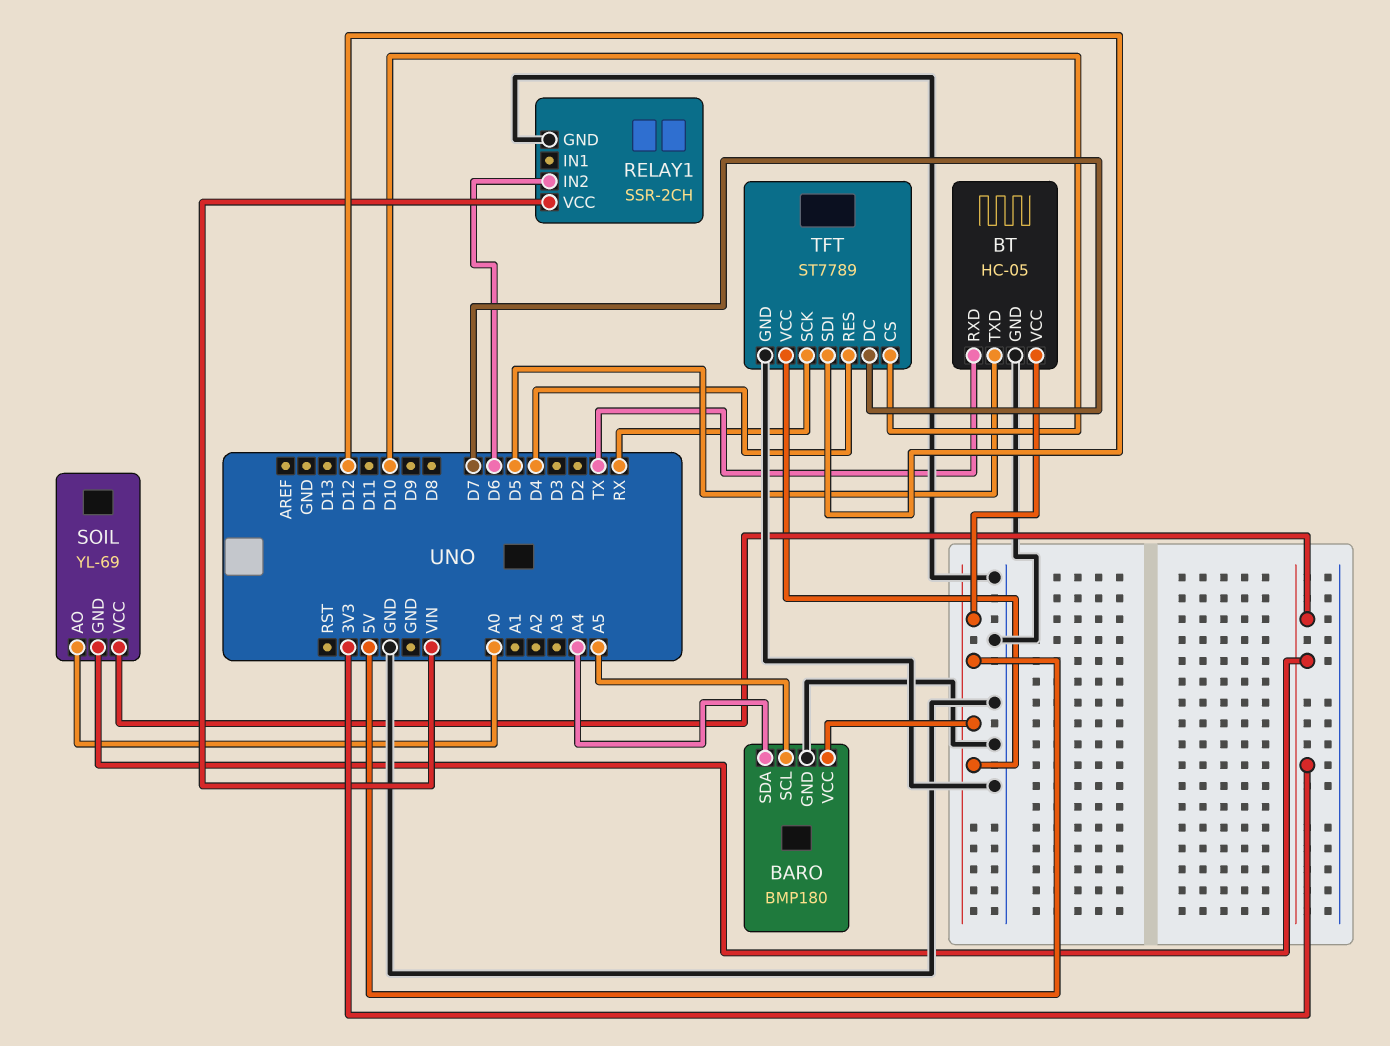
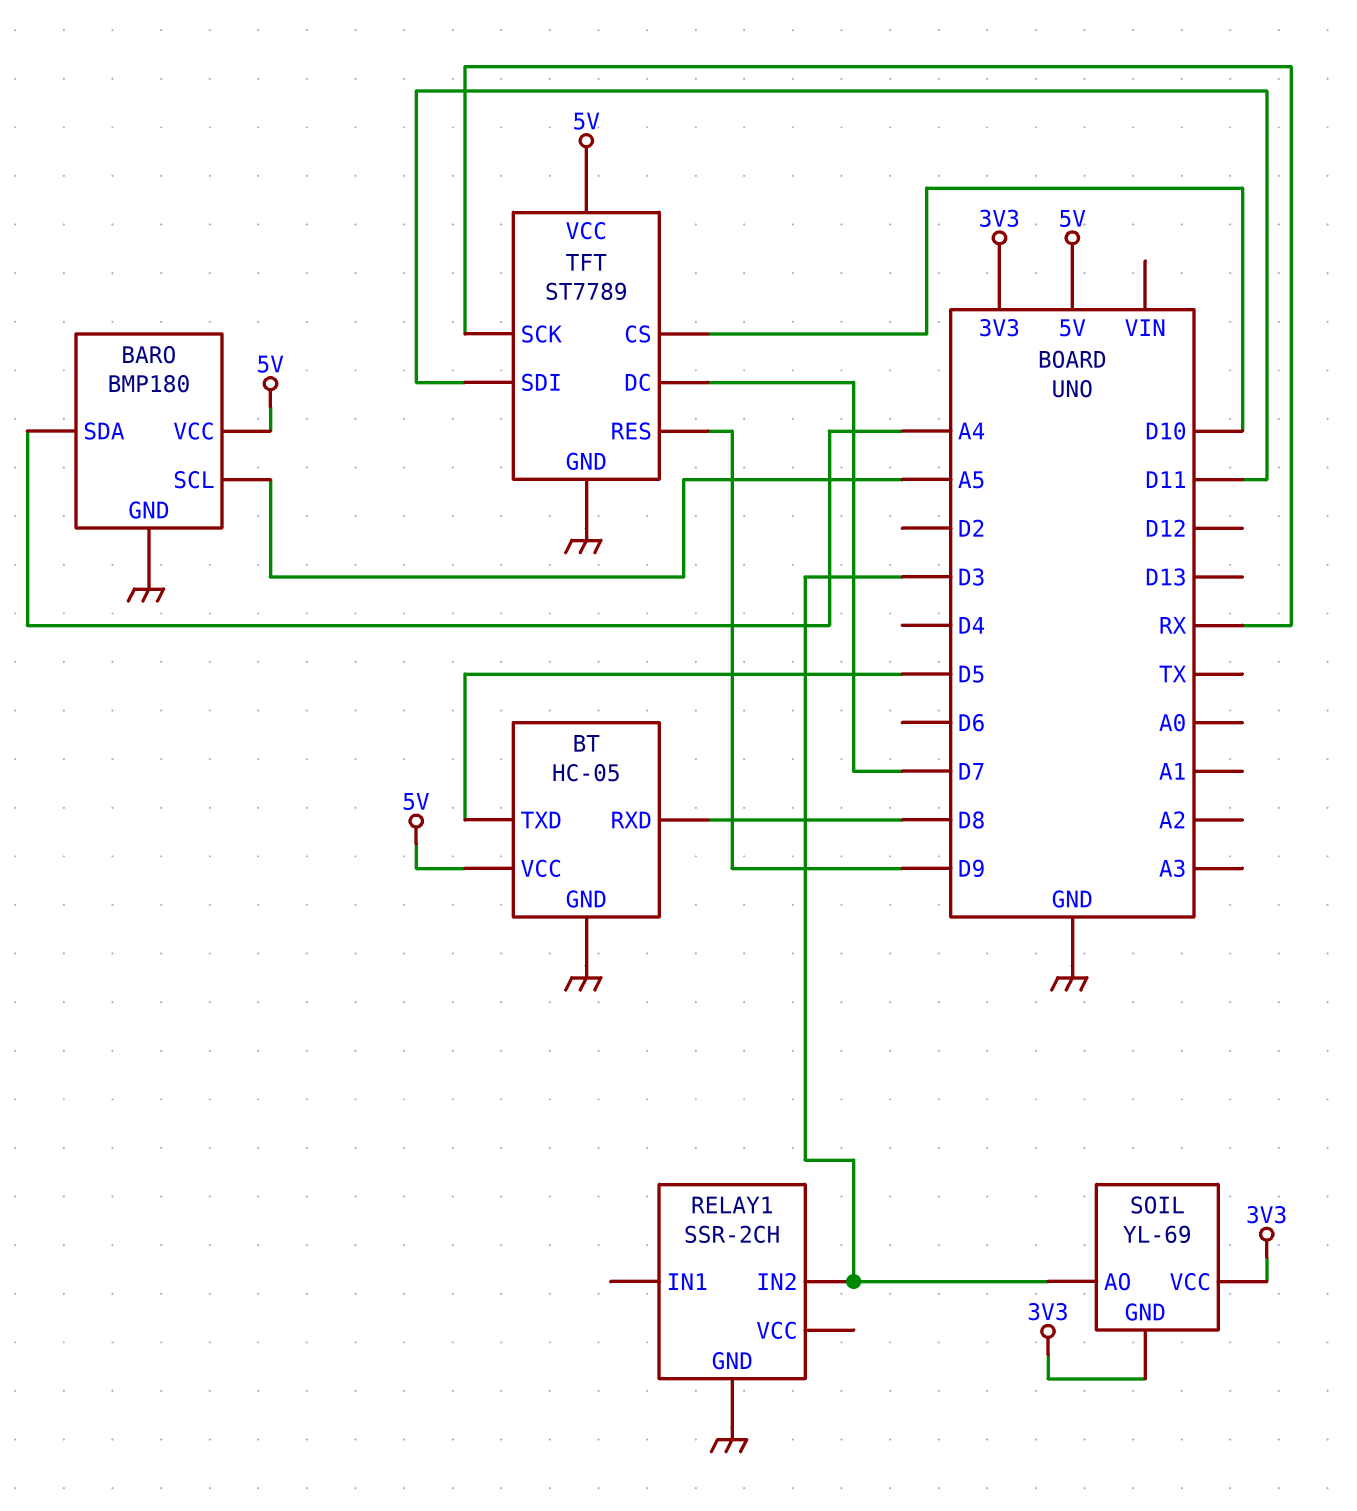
BT pin RXD: TX -> D8
RELAY1 pin IN2: D6 -> D3
RELAY1 pin VCC: VIN -> none
SOIL pin AO: A0 -> D3
TFT pin RES: D4 -> D9
TFT pin SDI: D12 -> D11

